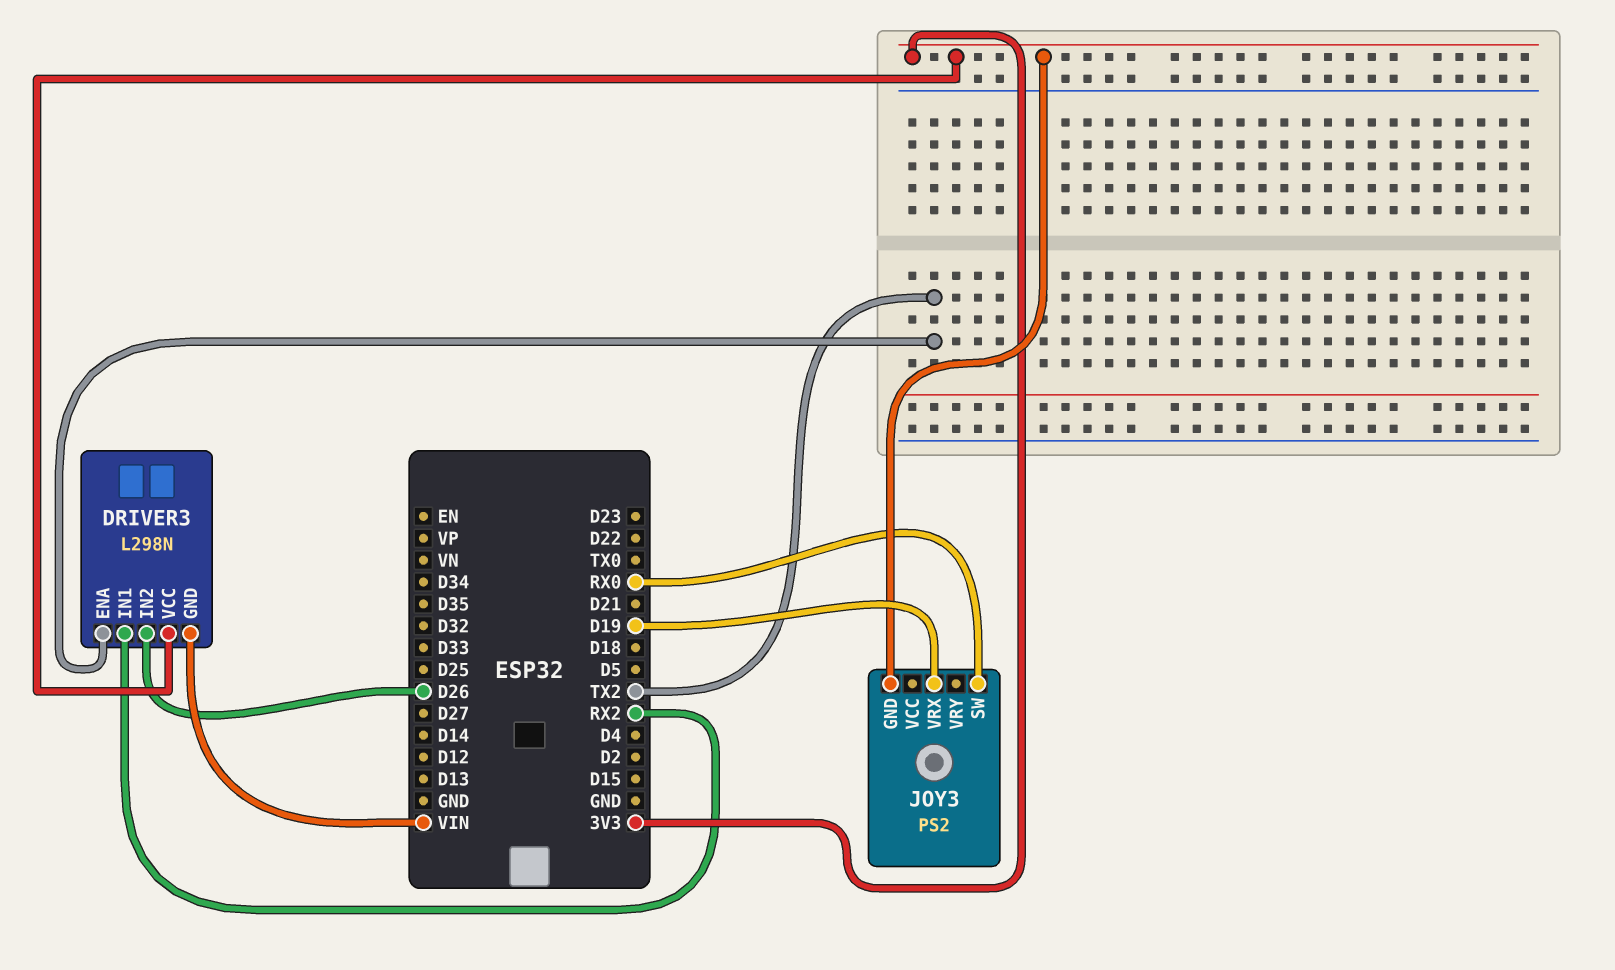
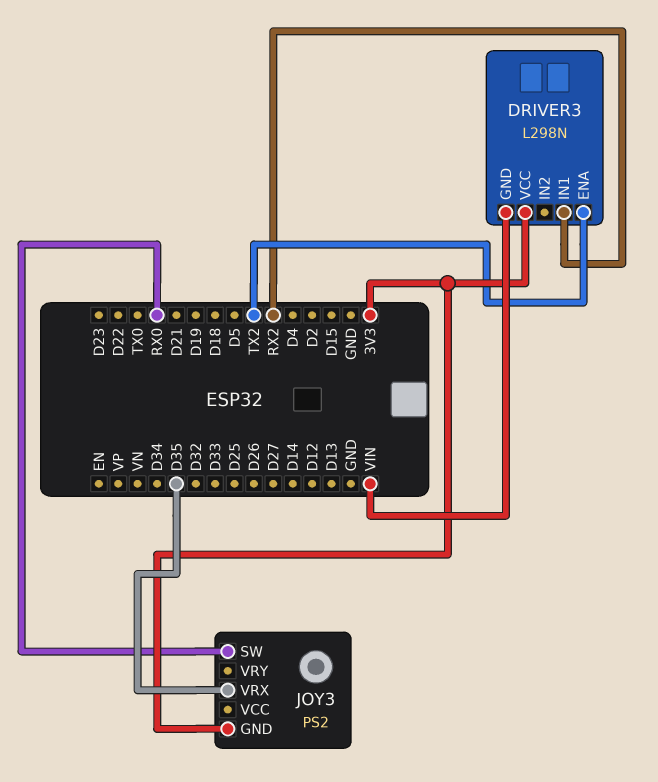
DRIVER3 pin IN2: D26 -> none
JOY3 pin VRX: D19 -> D35

